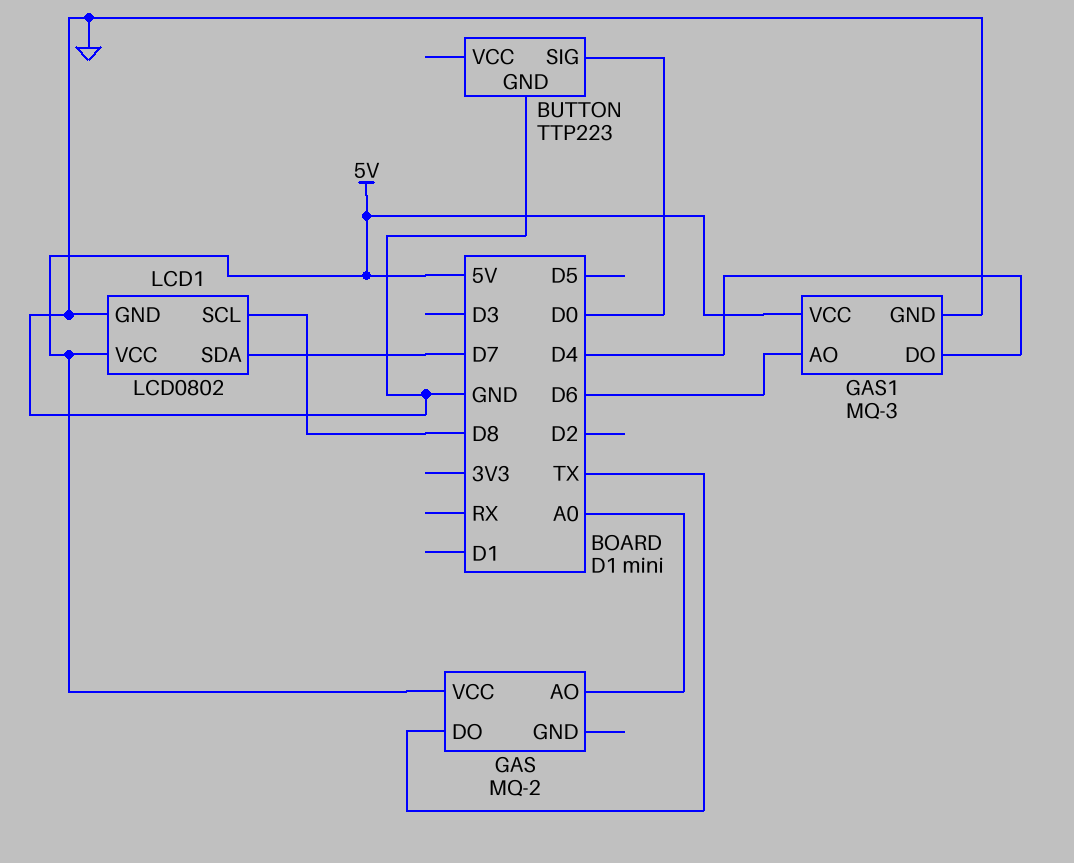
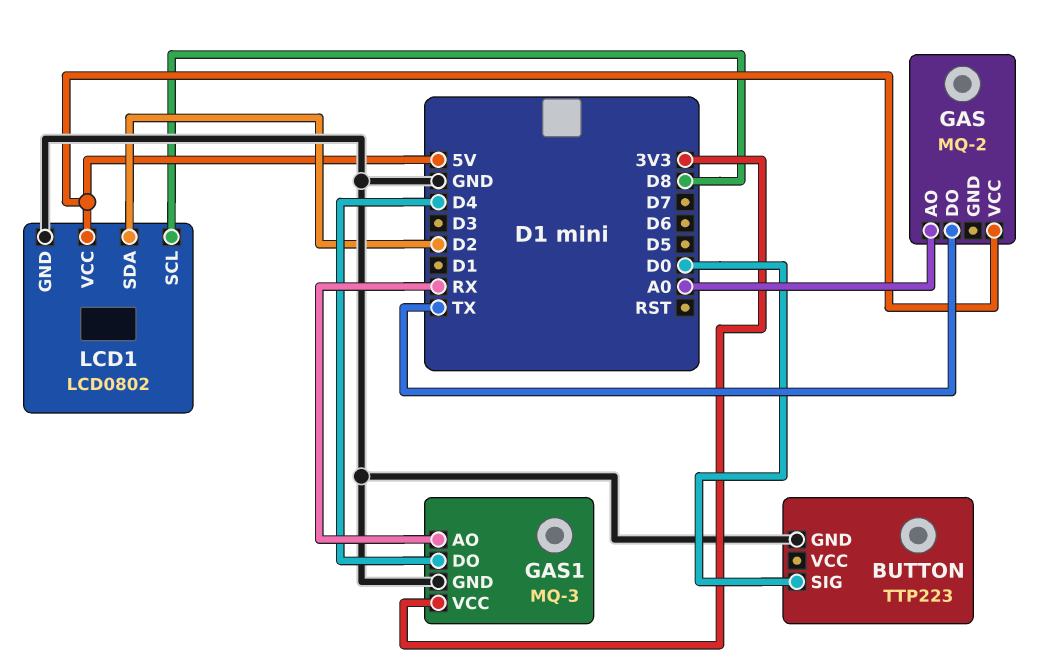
GAS1 pin AO: D6 -> RX
GAS1 pin VCC: 5V -> 3V3
LCD1 pin SDA: D7 -> D2

